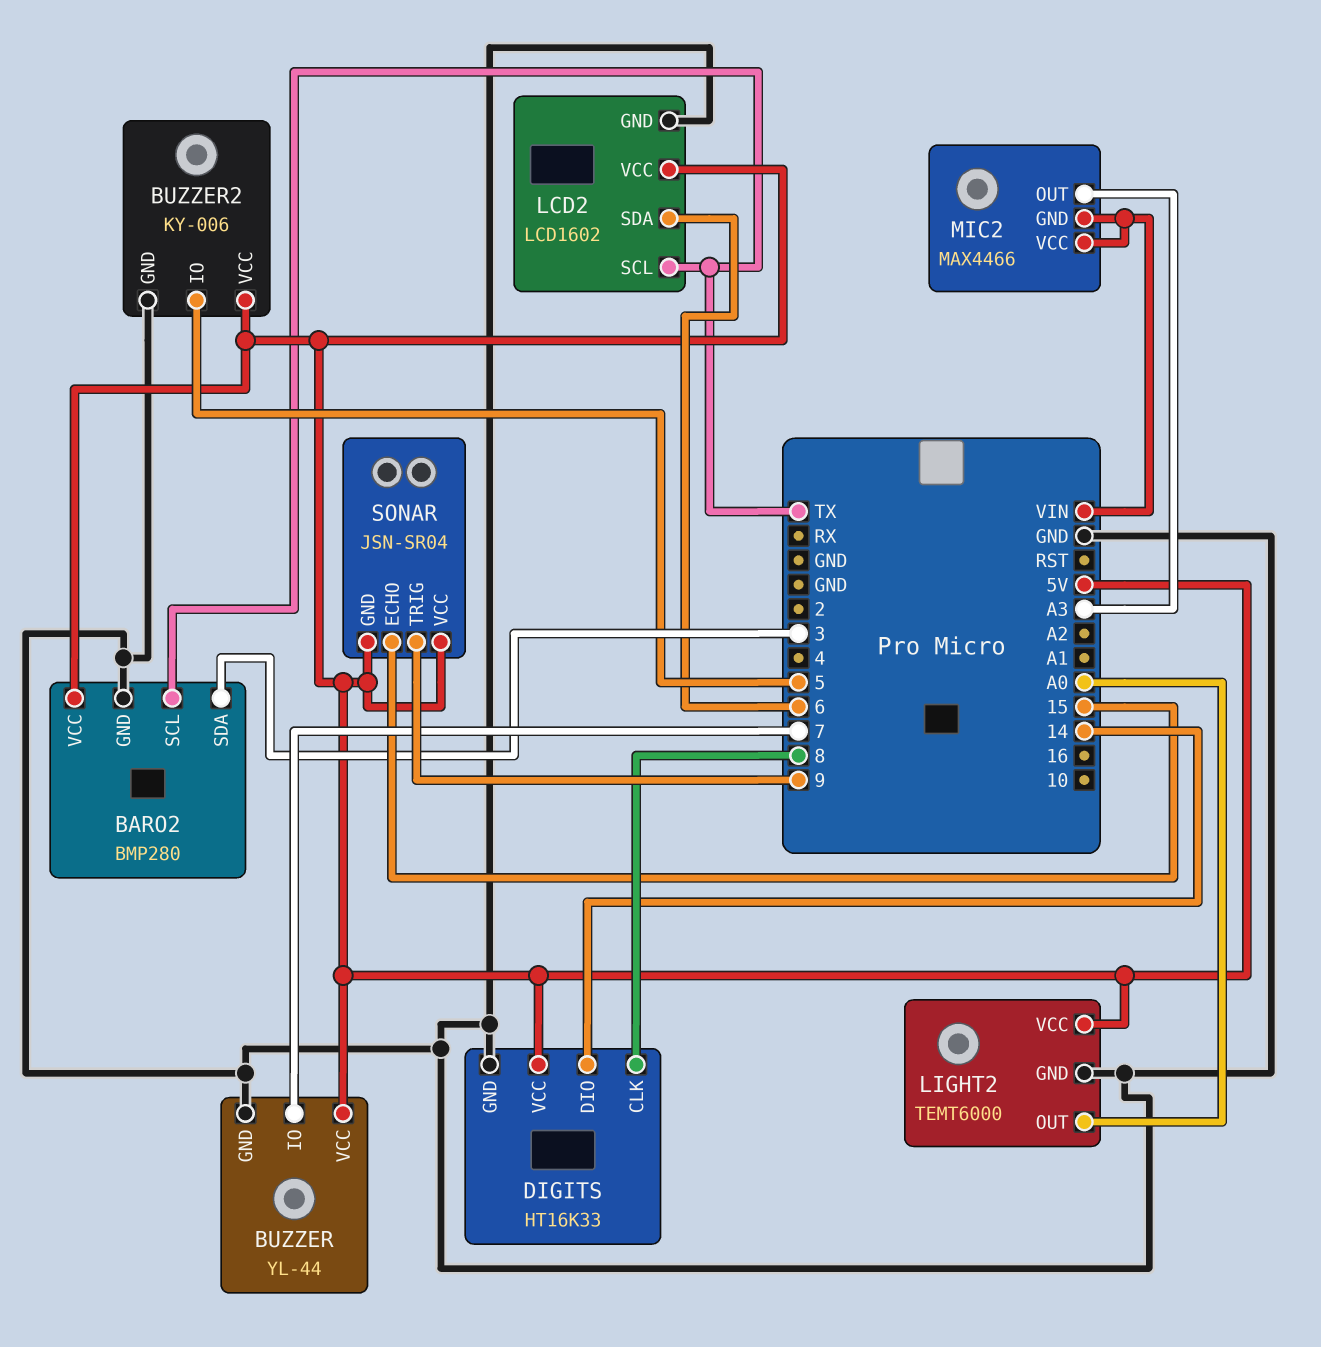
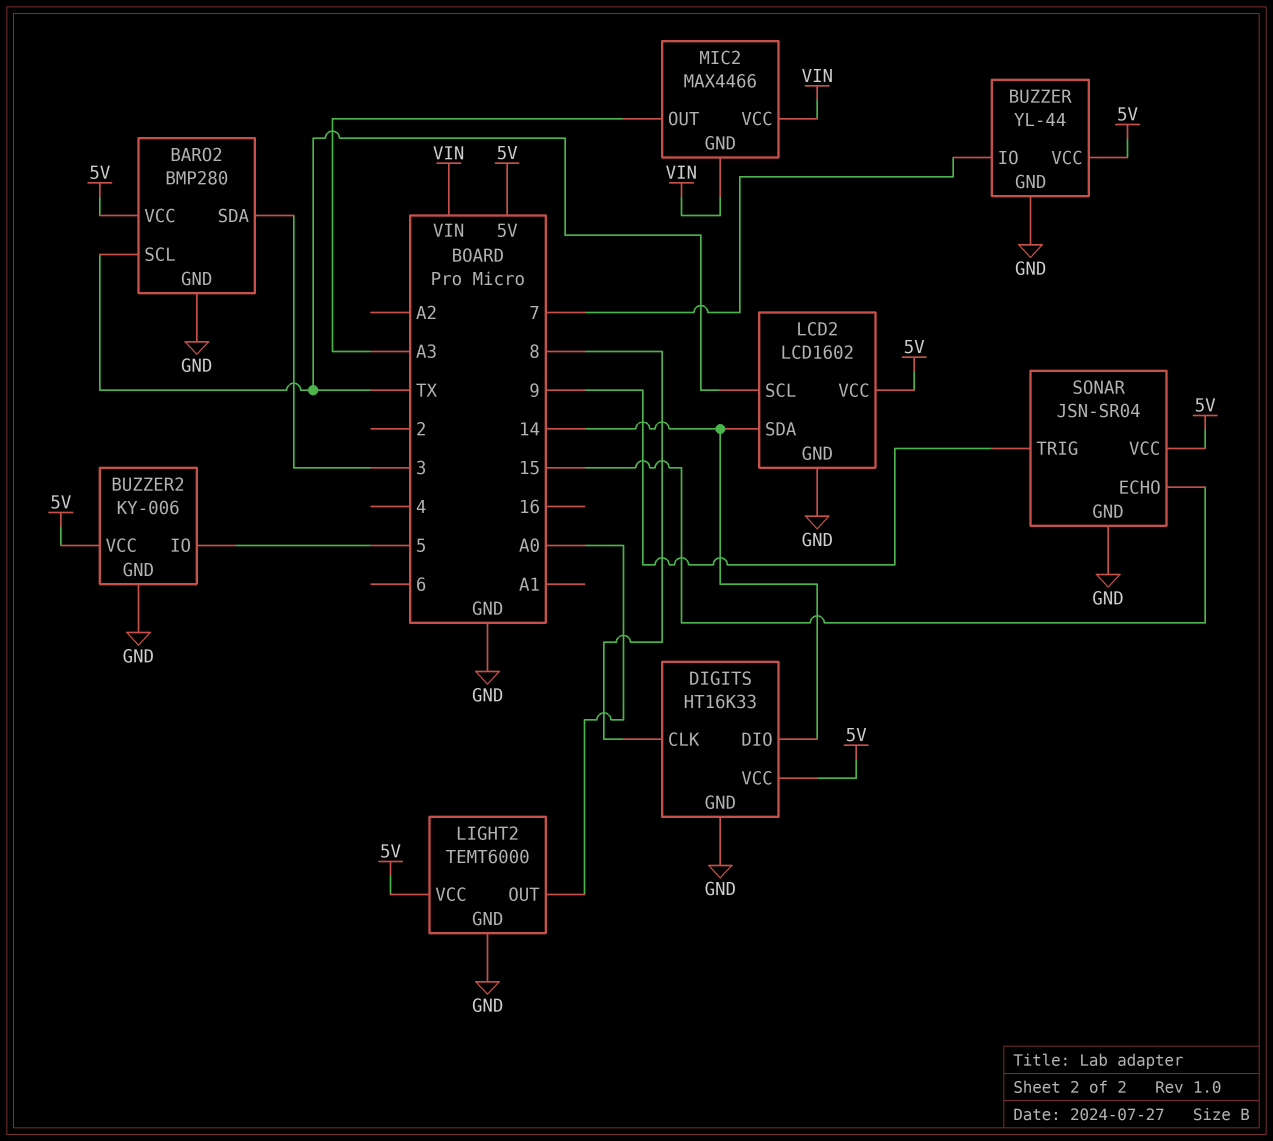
LCD2 pin SDA: 6 -> 14
SONAR pin GND: 5V -> GND

